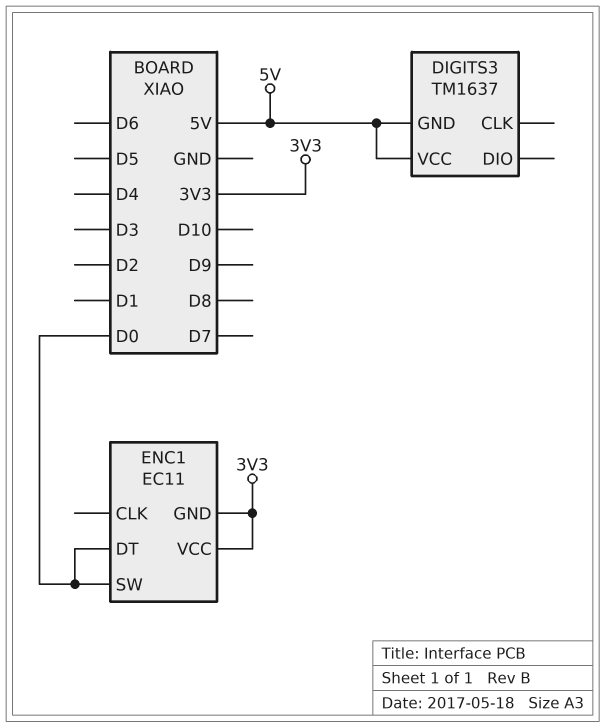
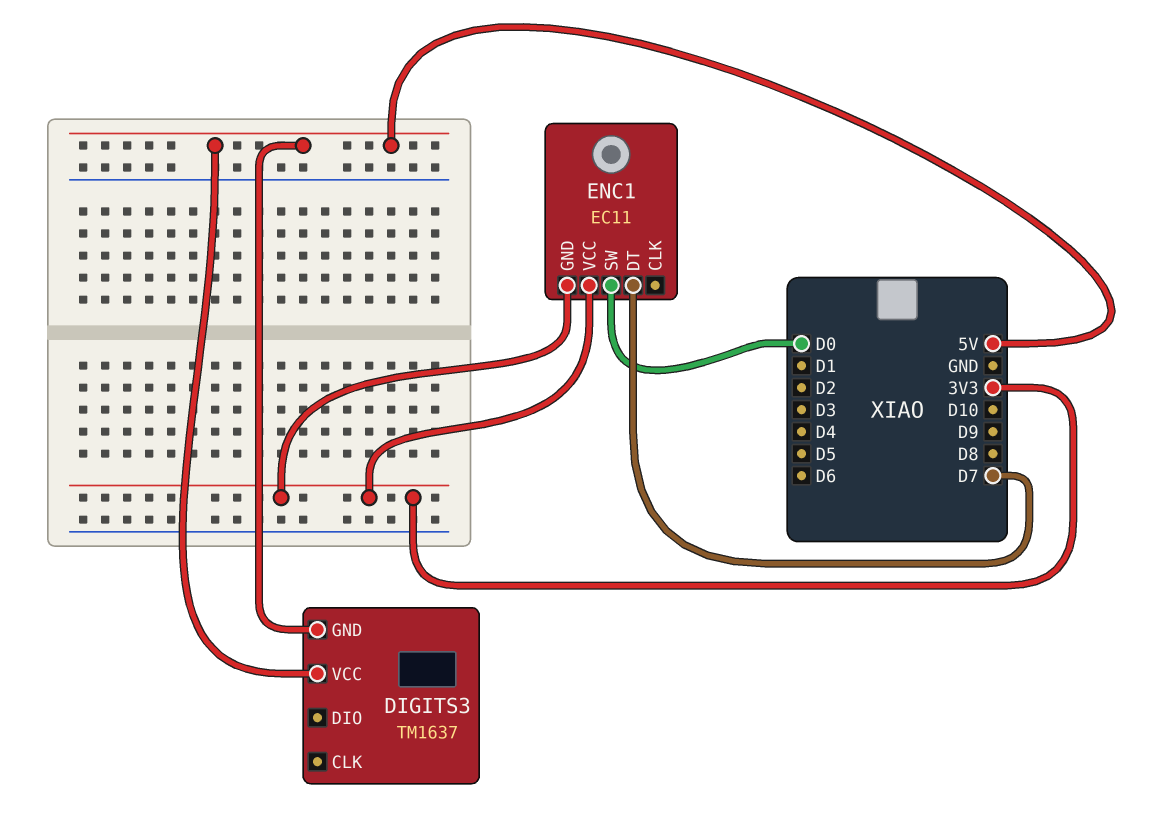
ENC1 pin DT: D0 -> D7

